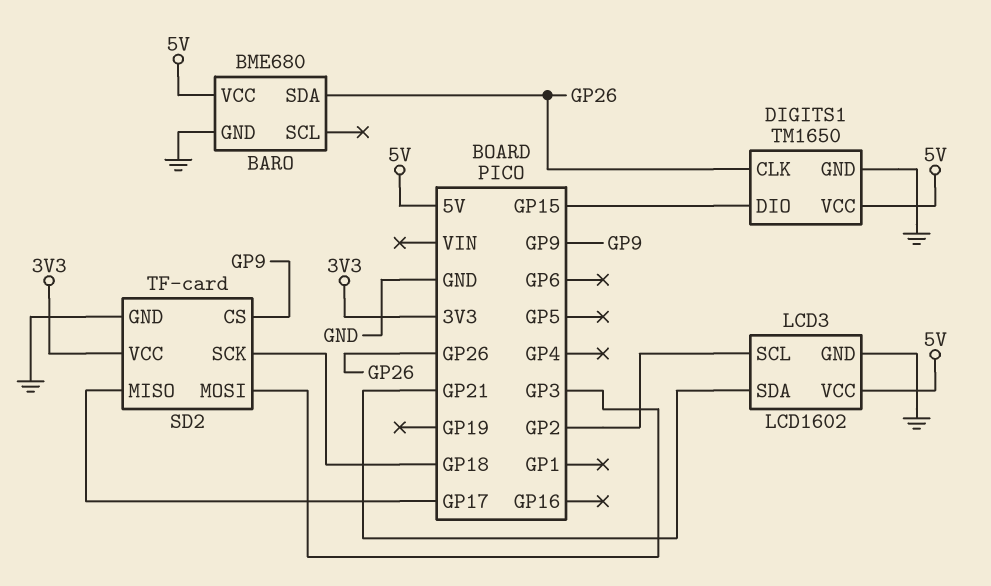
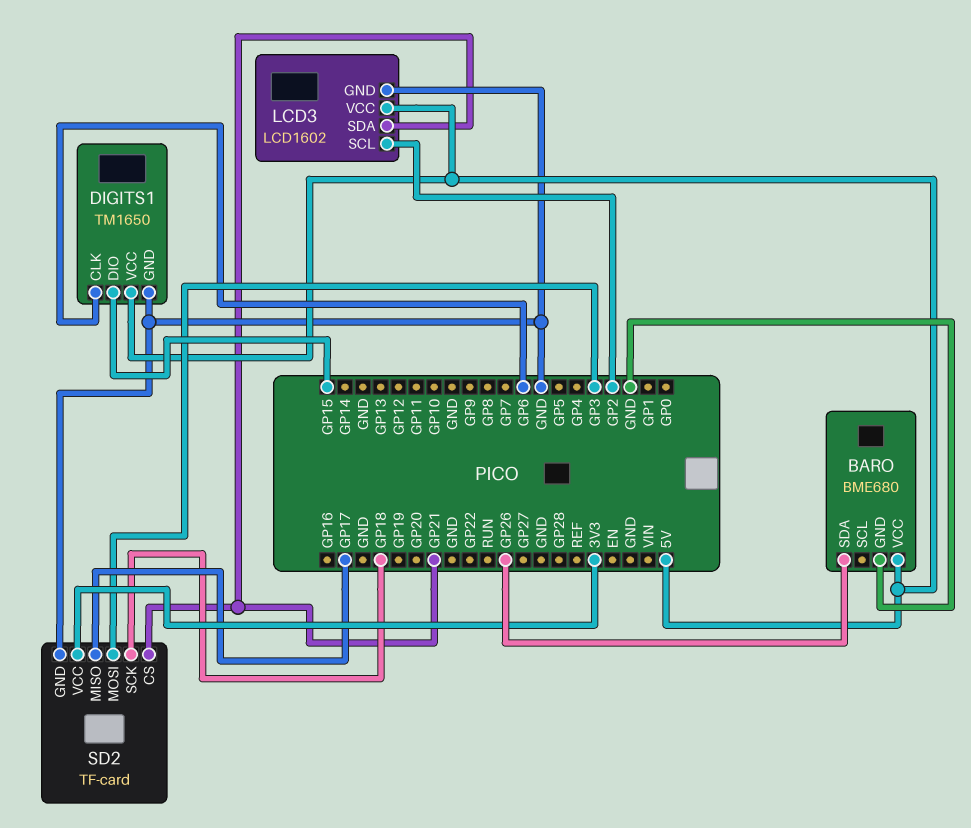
DIGITS1 pin CLK: GP26 -> GP6
SD2 pin CS: GP9 -> GP21

